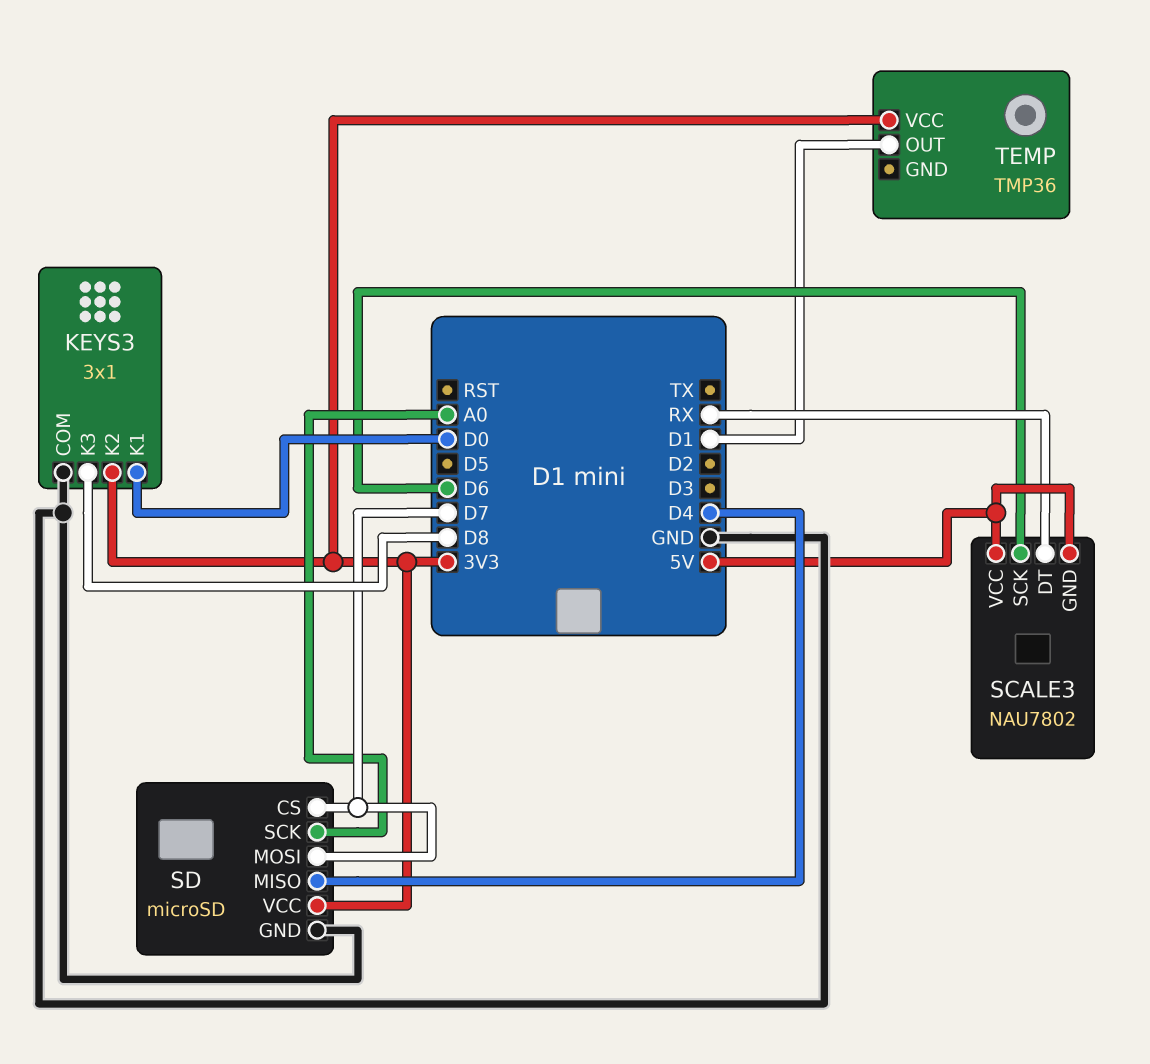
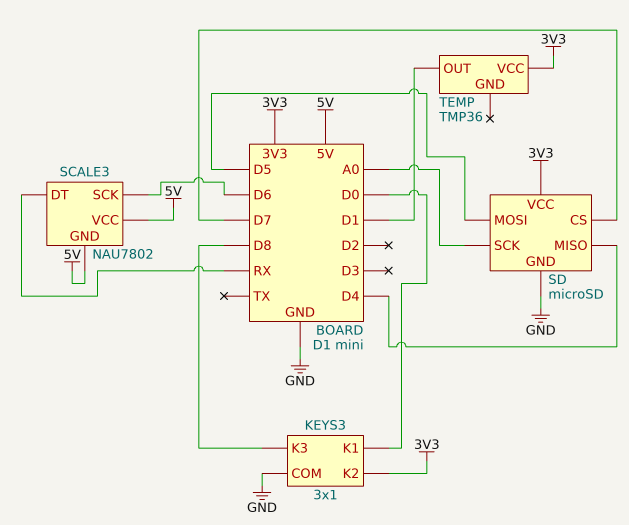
SD pin MOSI: D7 -> D5

